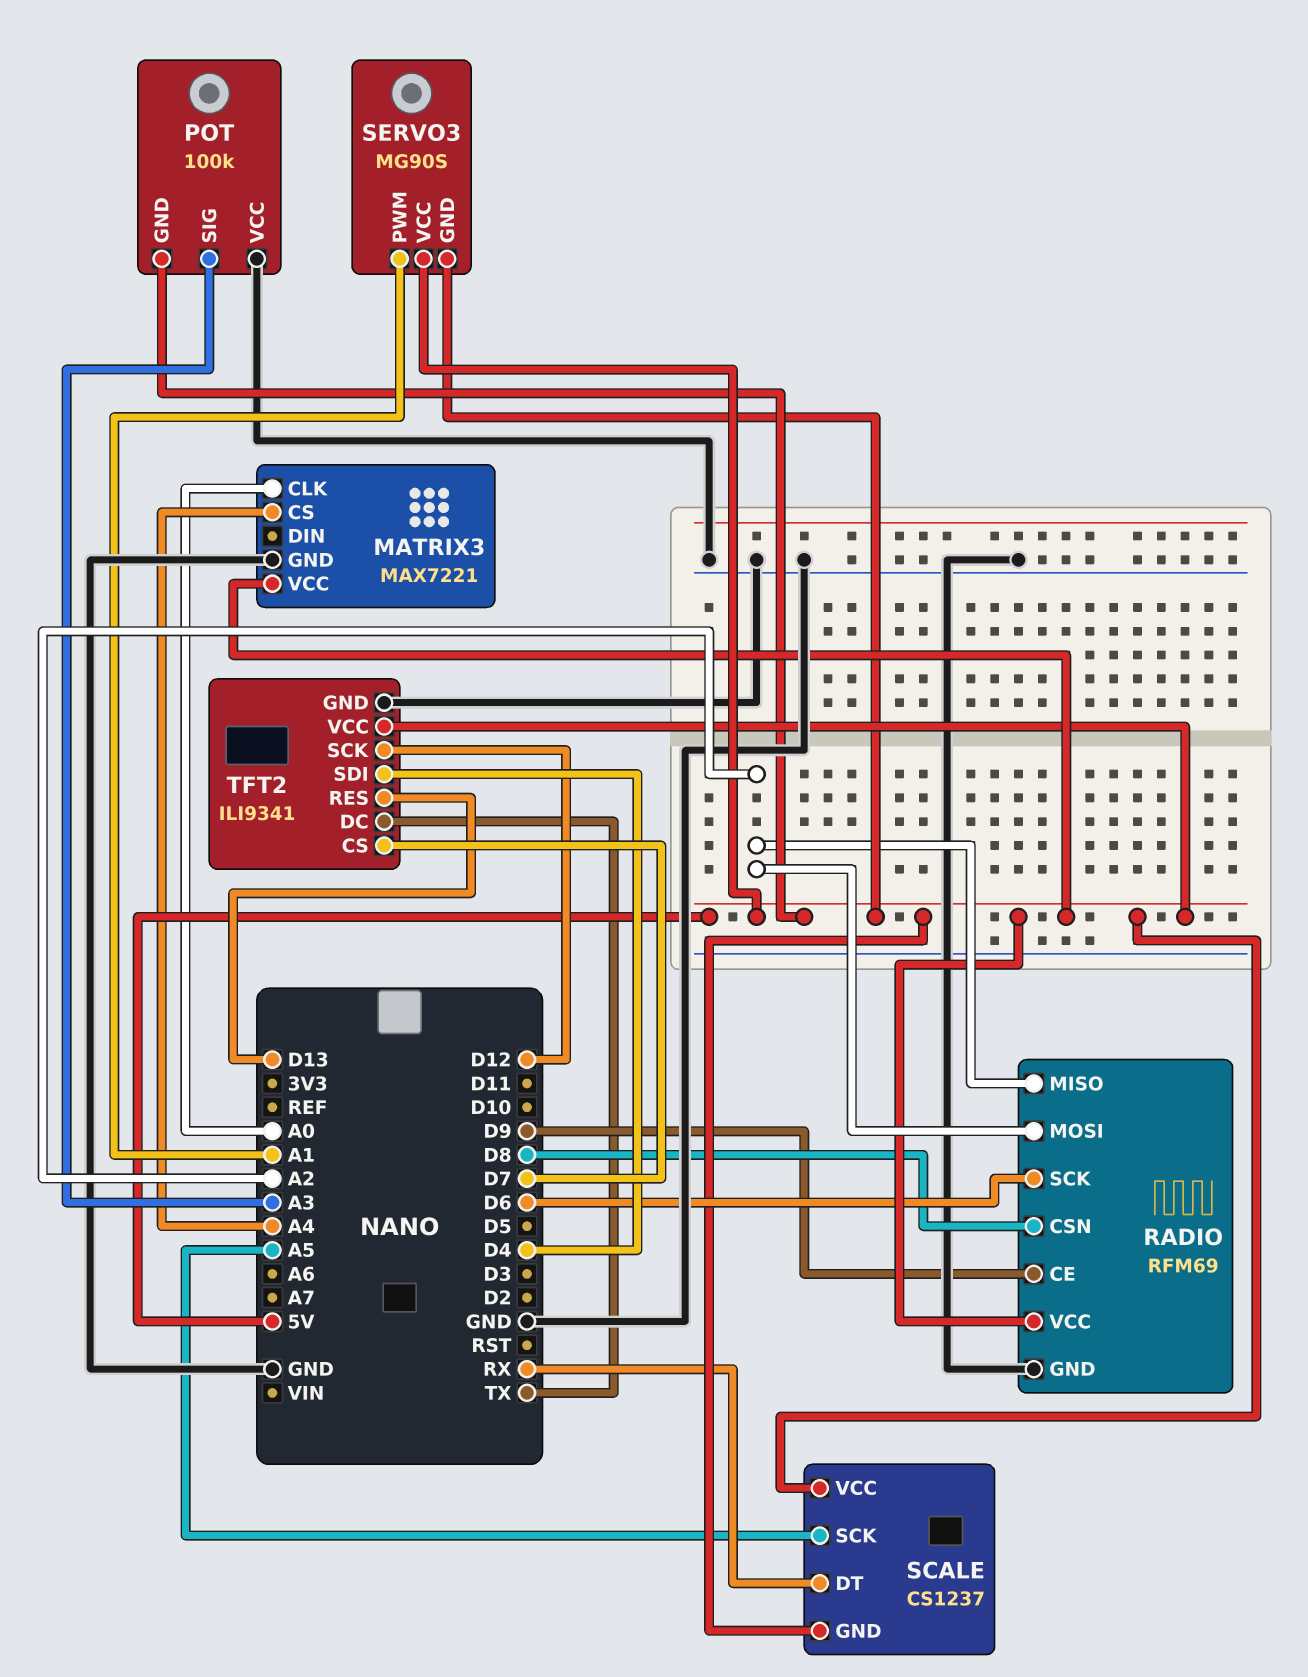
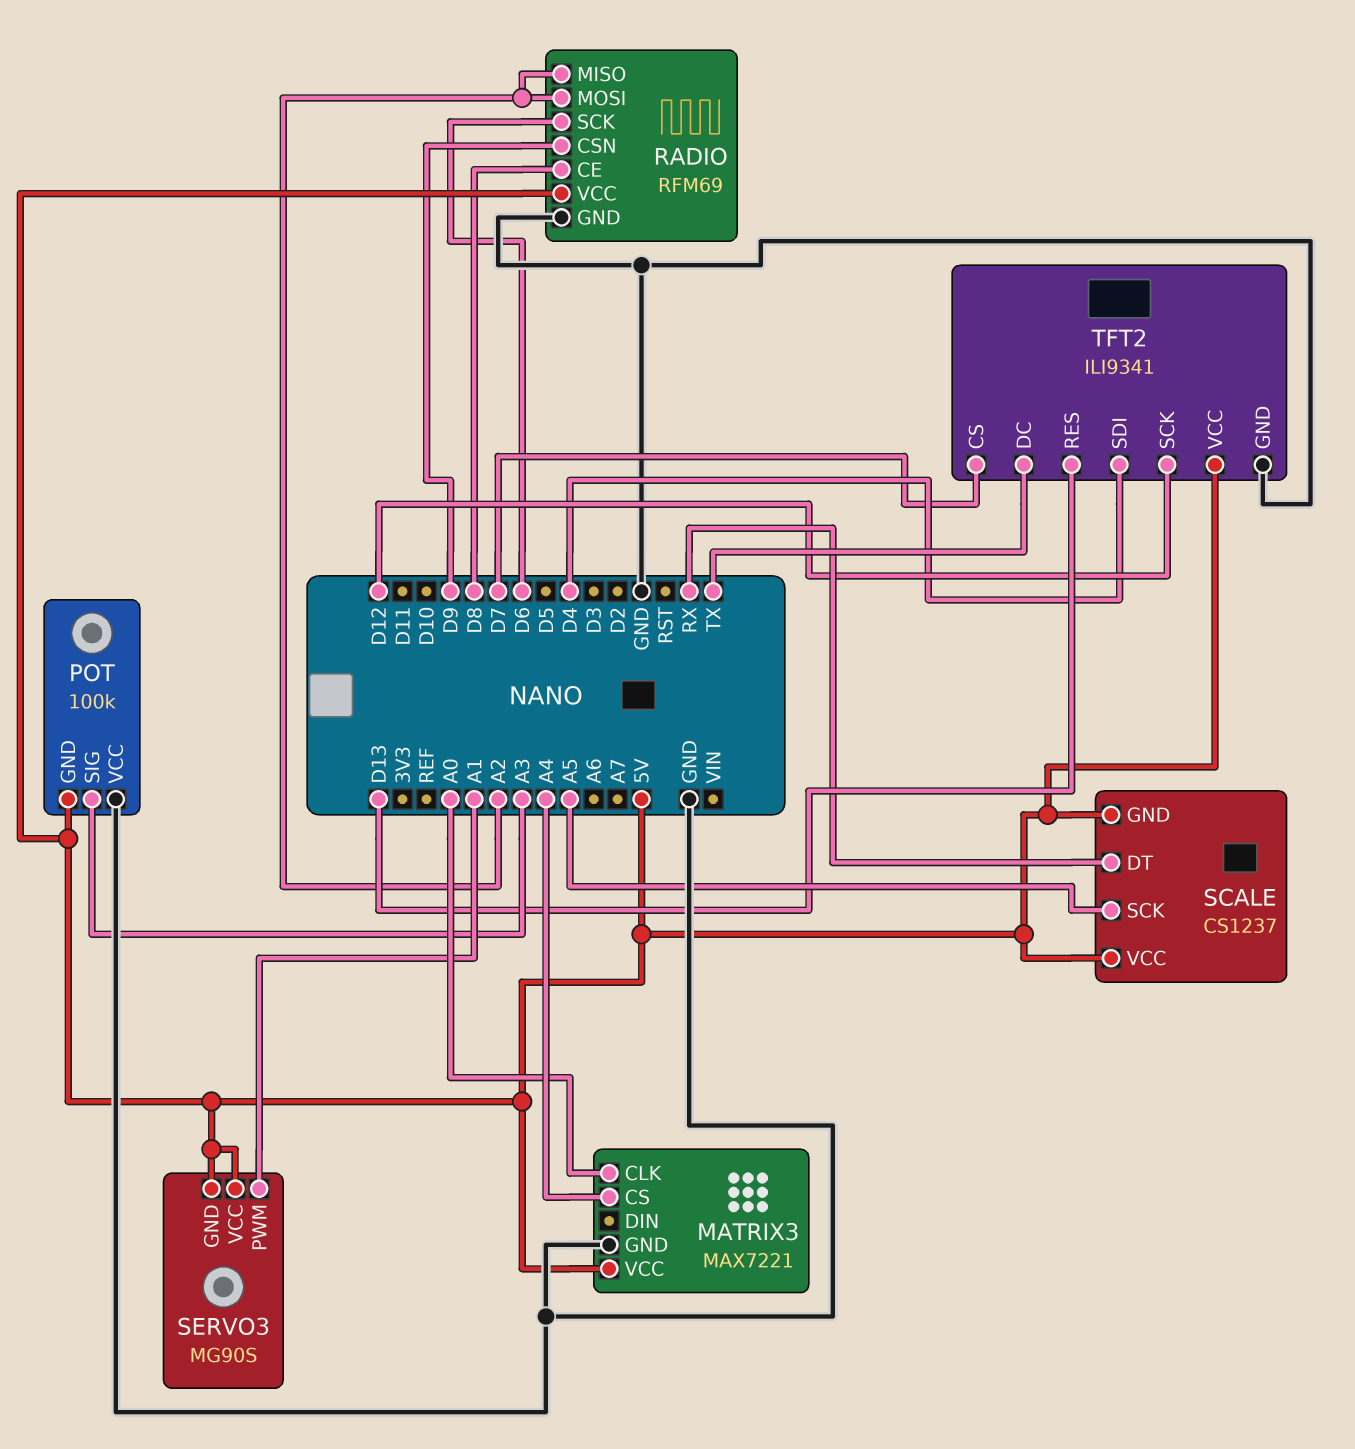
RADIO pin CE: D9 -> D8
RADIO pin CSN: D8 -> D9

